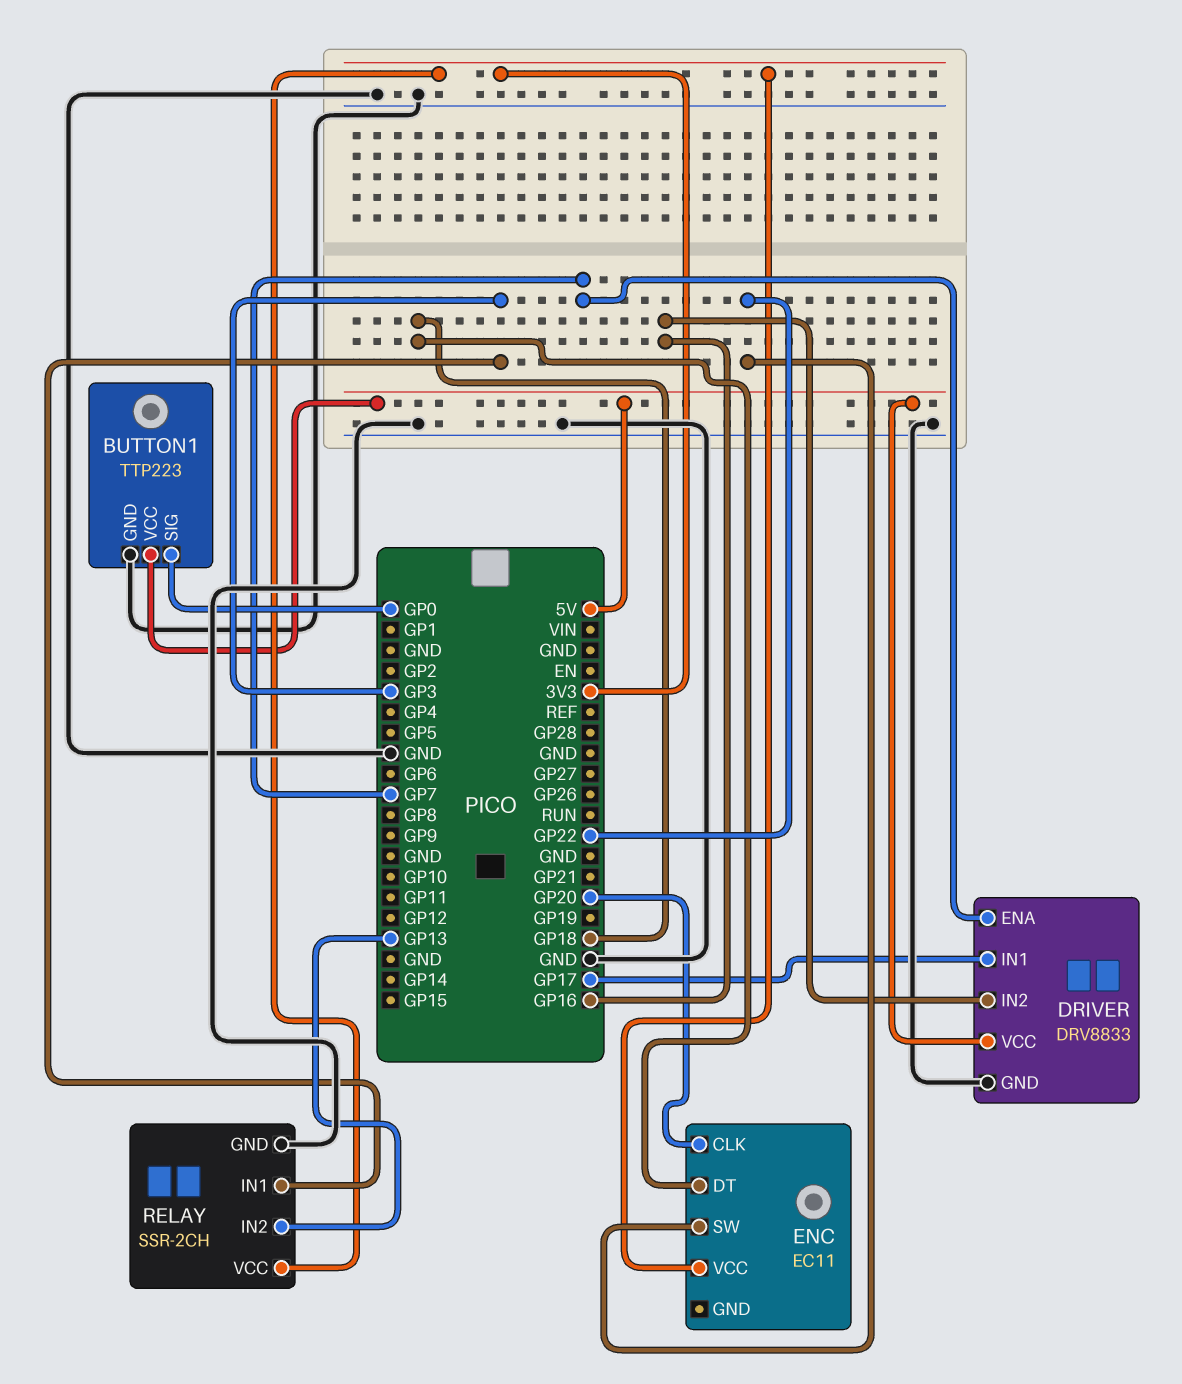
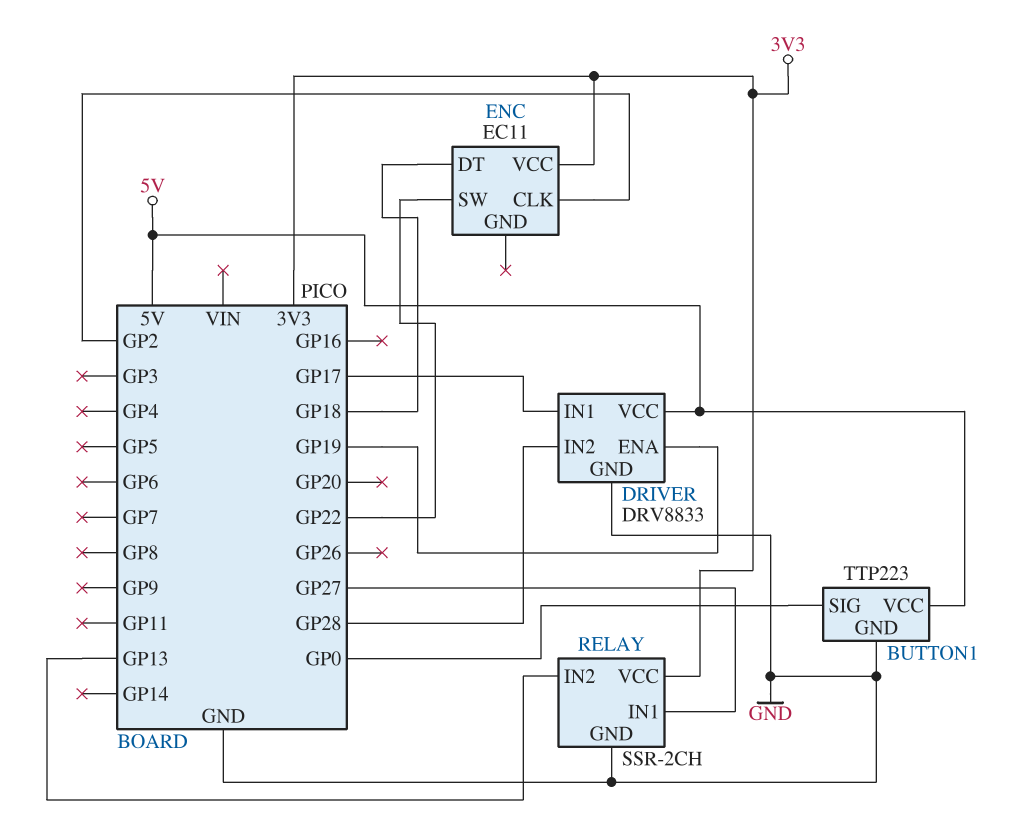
DRIVER pin ENA: GP7 -> GP19
DRIVER pin IN2: GP16 -> GP28
ENC pin CLK: GP20 -> GP2
RELAY pin IN1: GP3 -> GP27

